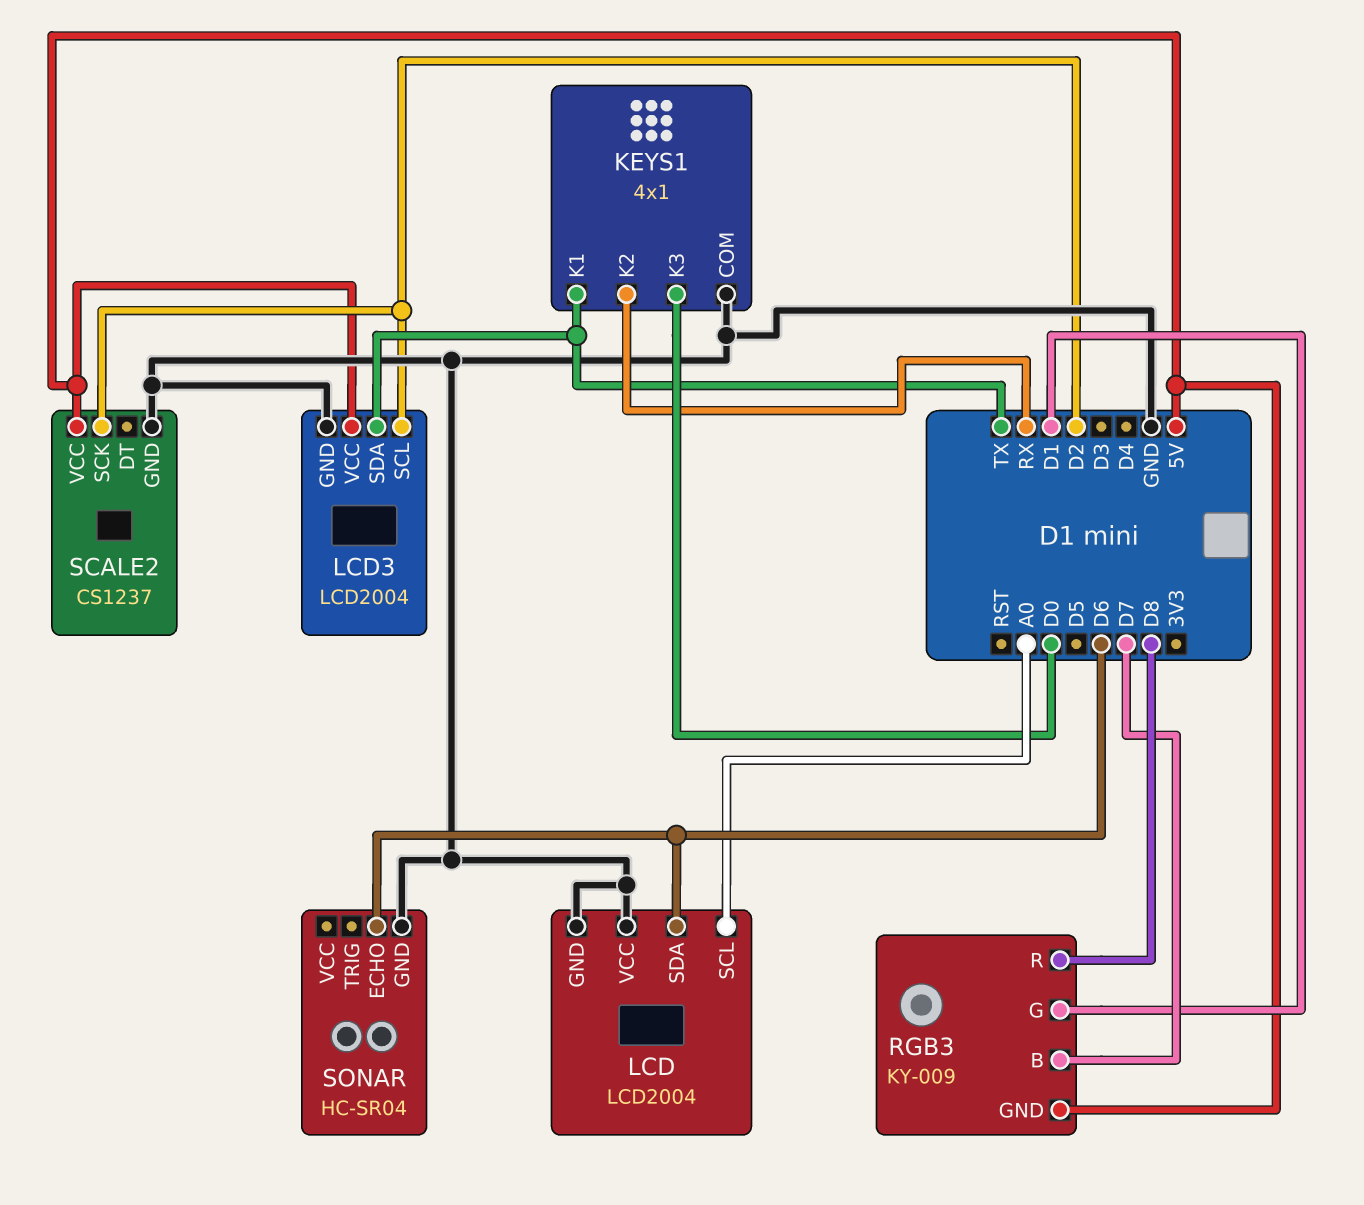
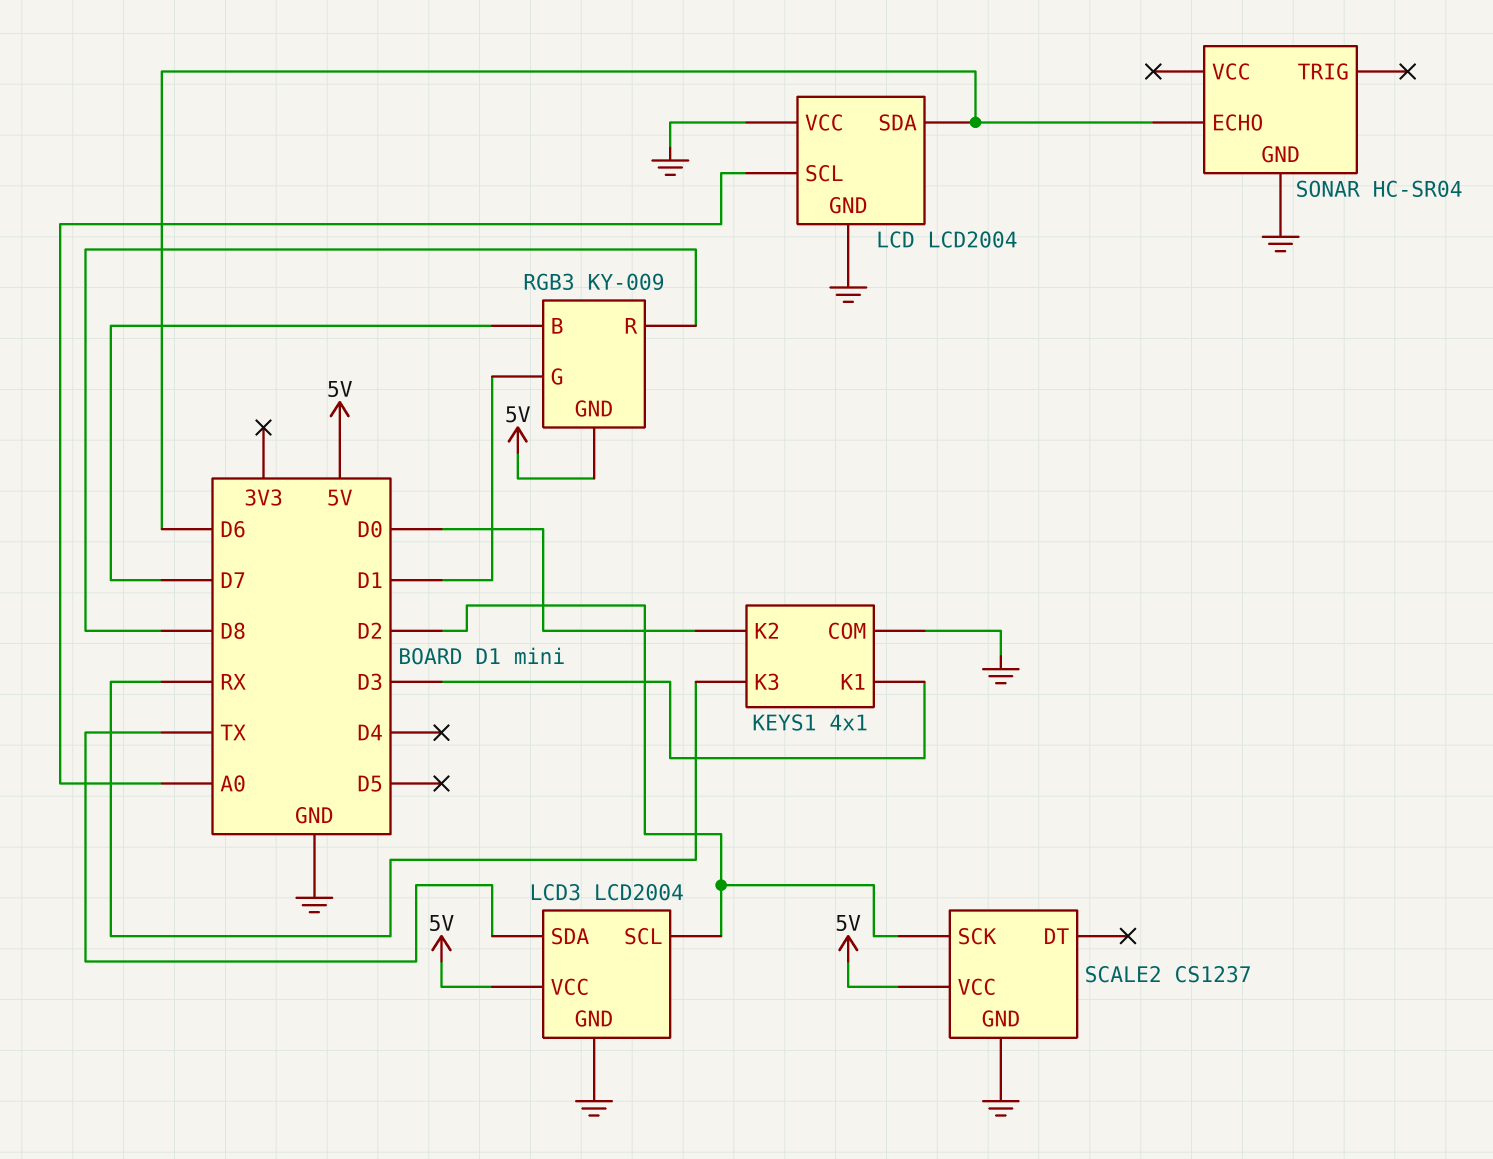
KEYS1 pin K1: TX -> D3
KEYS1 pin K2: RX -> D0
KEYS1 pin K3: D0 -> RX

